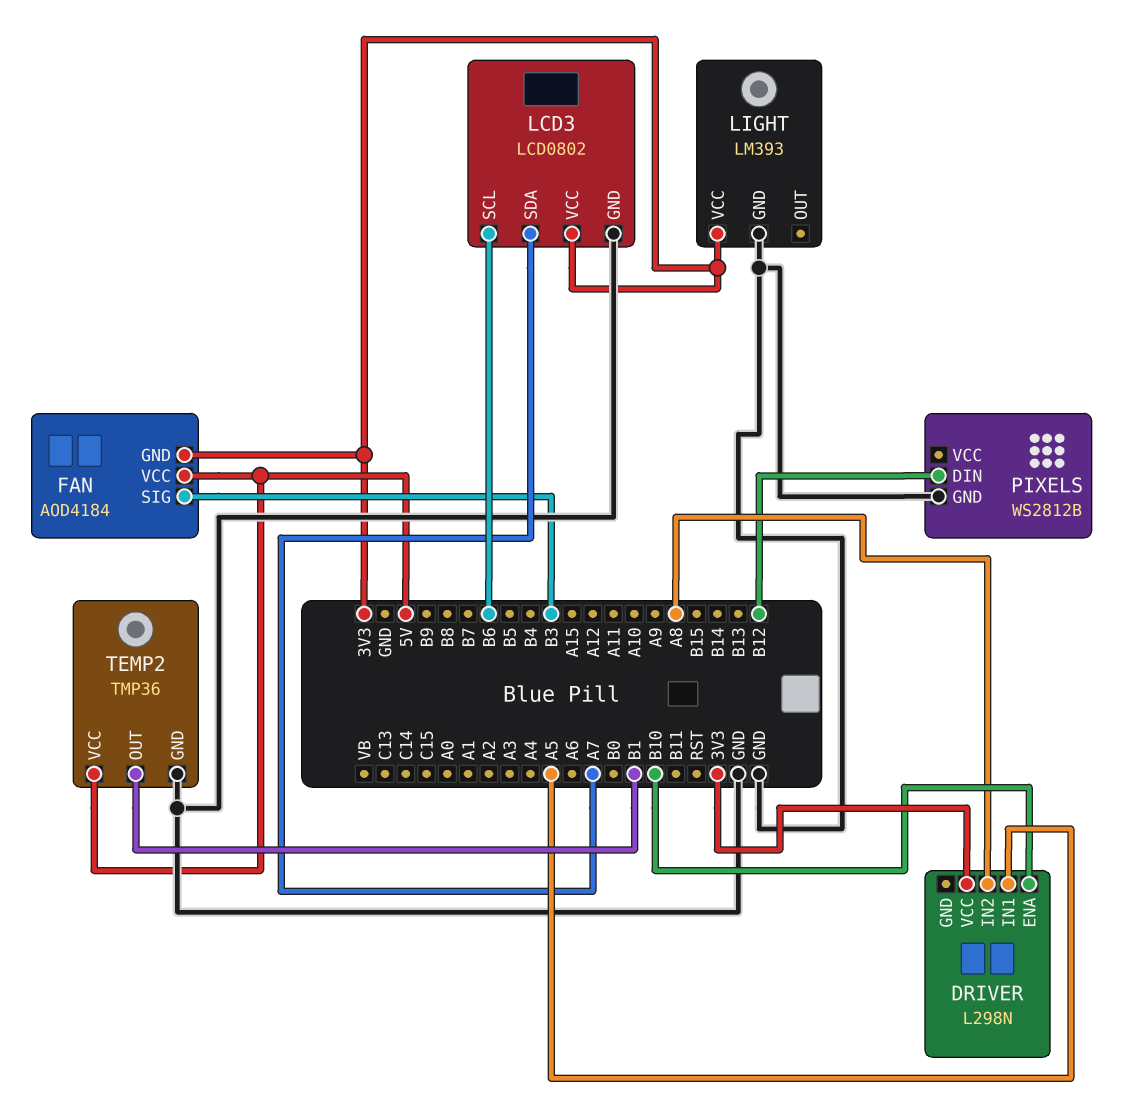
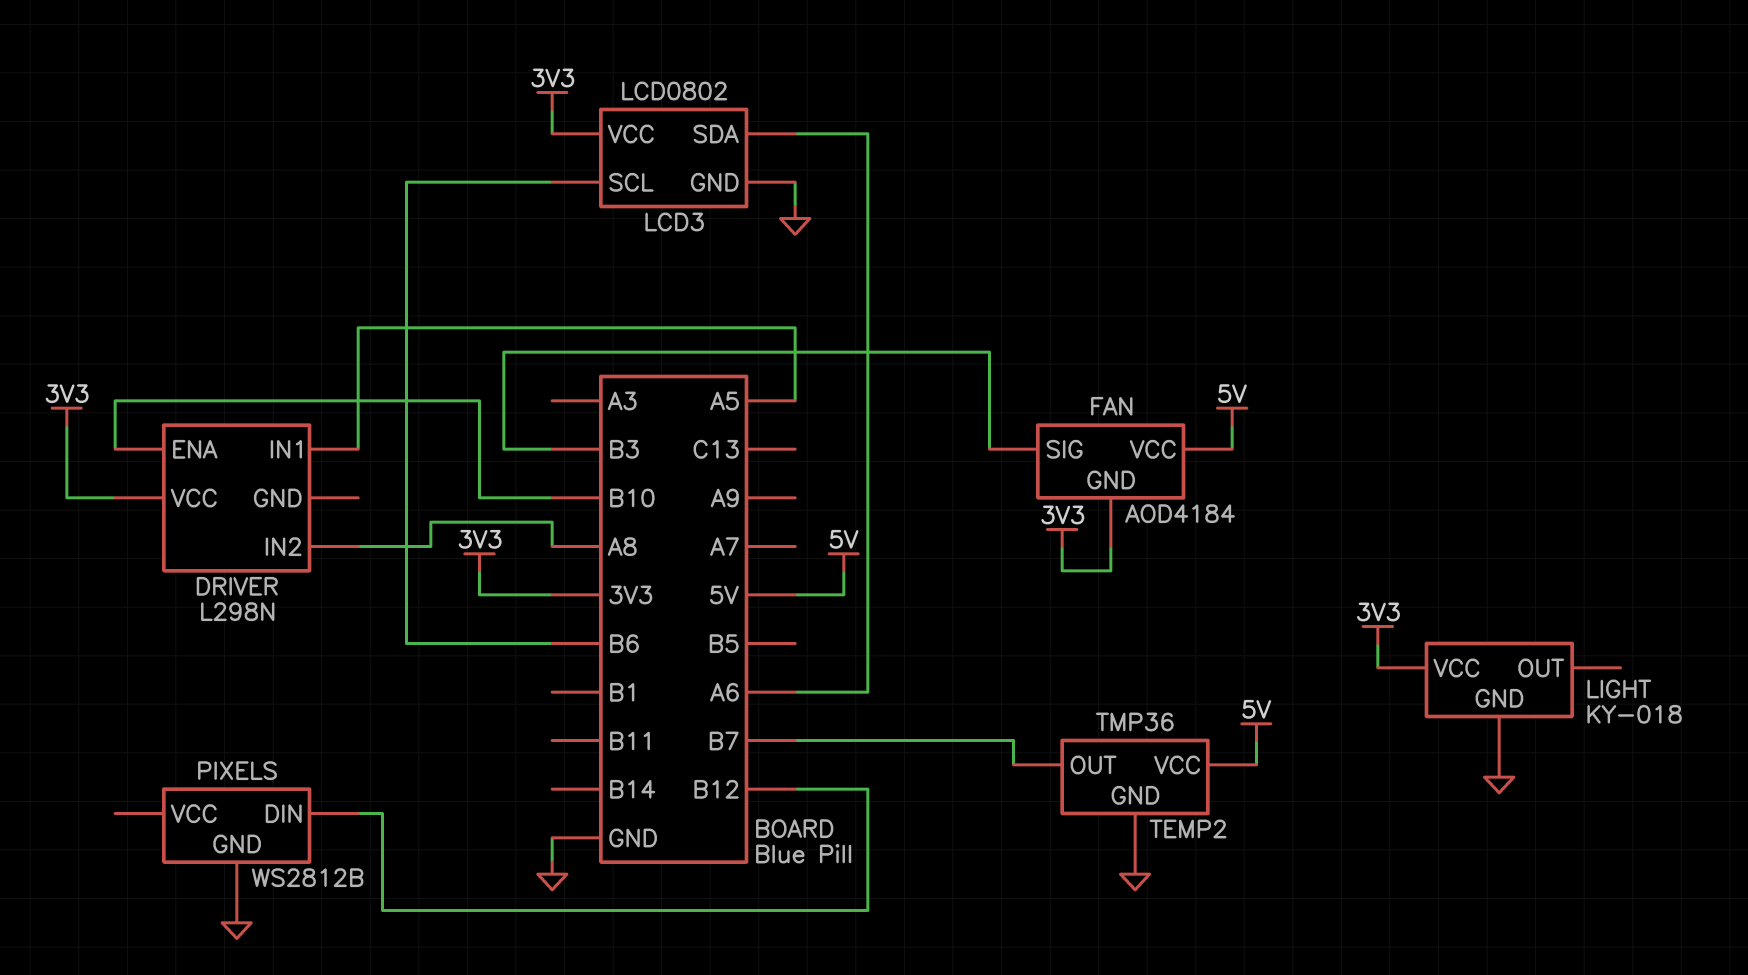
LCD3 pin SDA: A7 -> A6
LIGHT: LM393 -> KY-018
TEMP2 pin OUT: B1 -> B7

